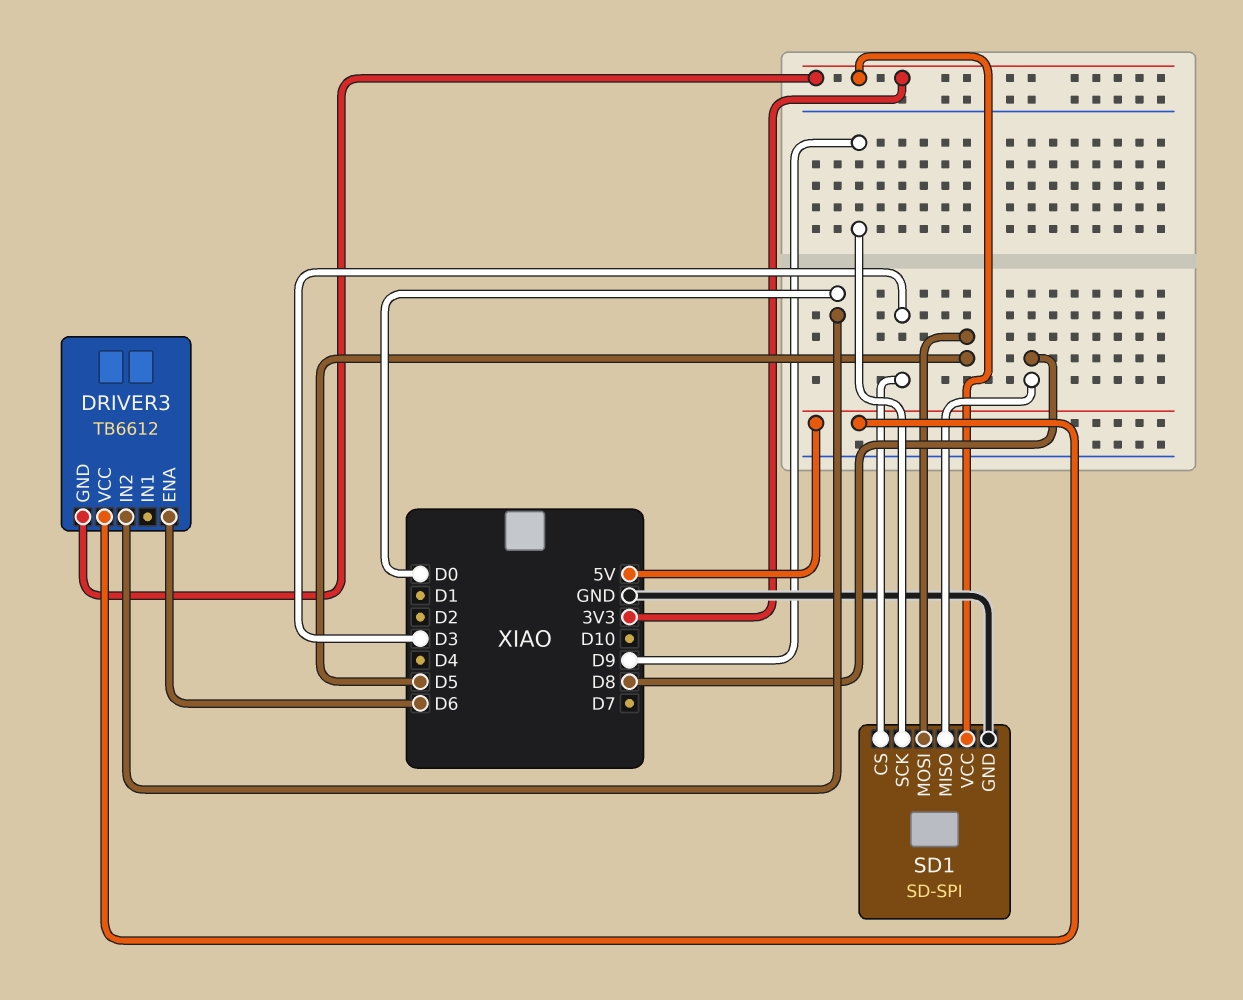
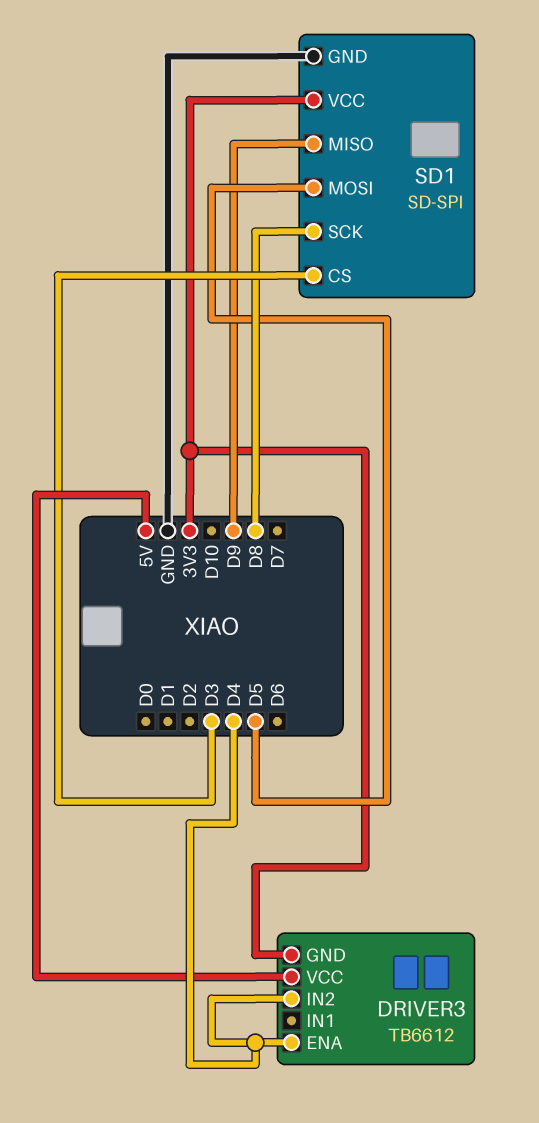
DRIVER3 pin ENA: D6 -> D4
DRIVER3 pin IN2: D0 -> D4
SD1 pin MISO: D8 -> D9
SD1 pin SCK: D9 -> D8

